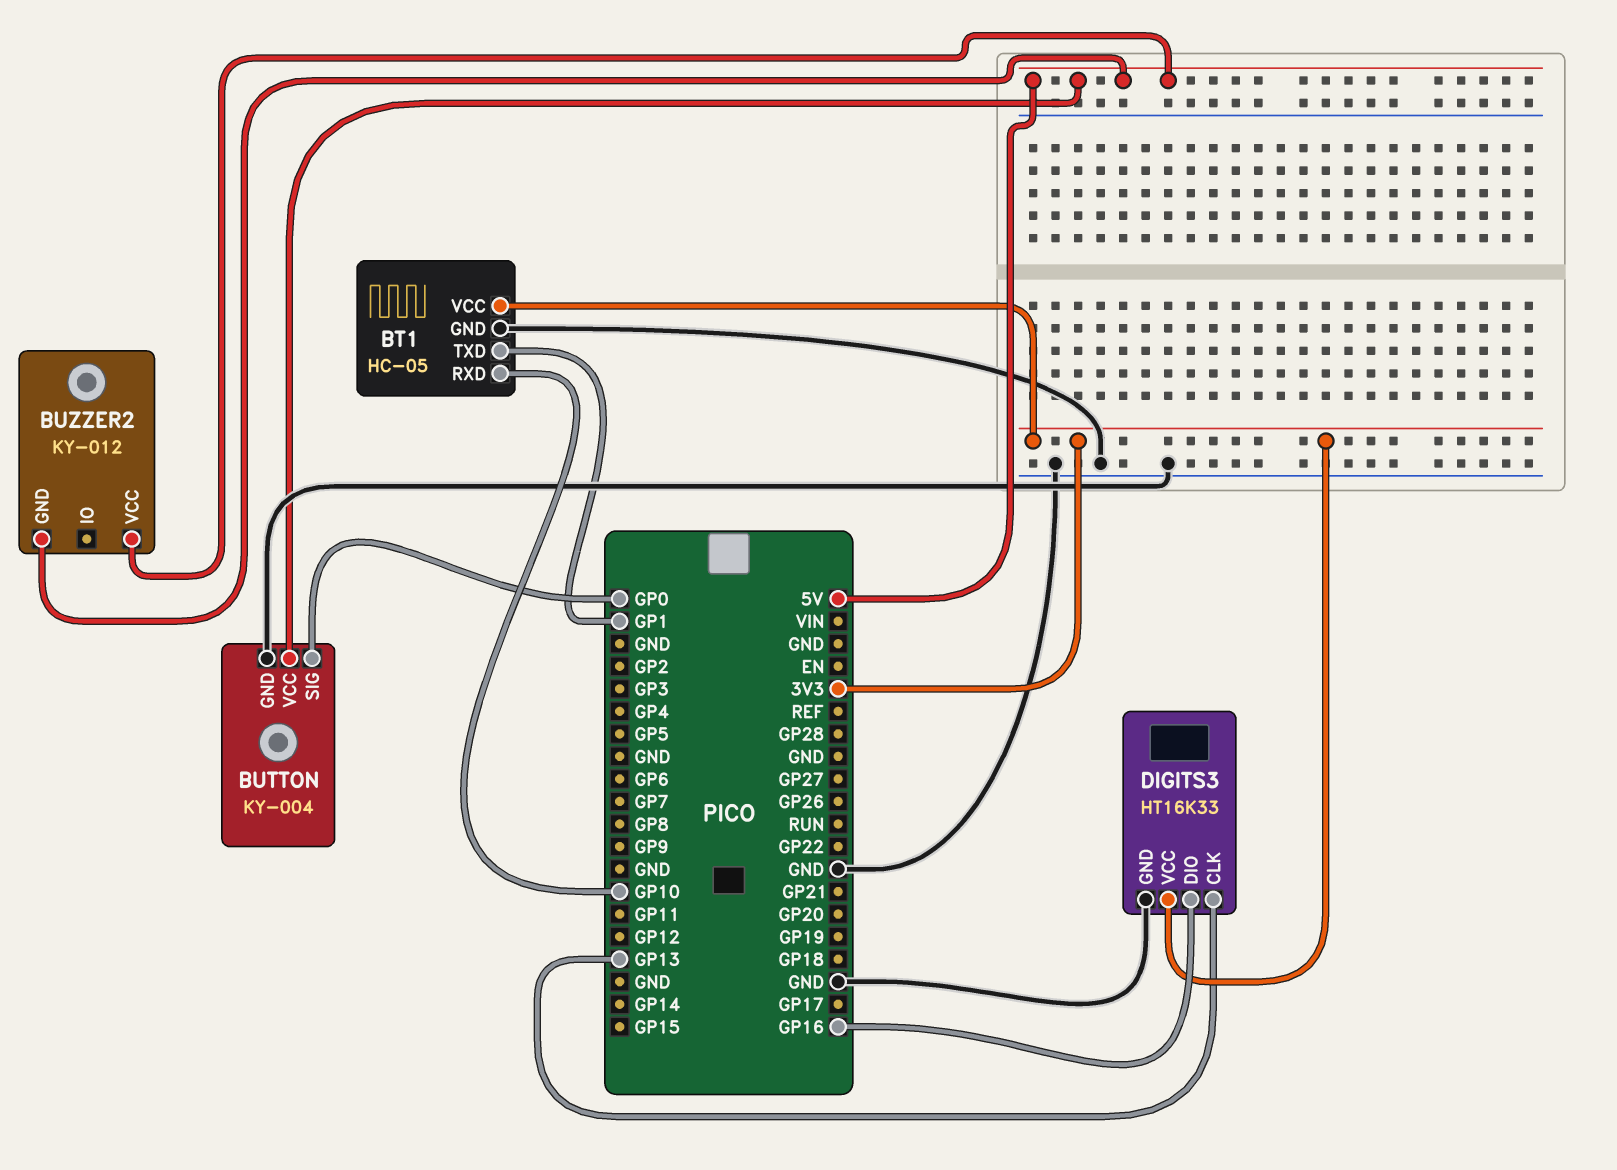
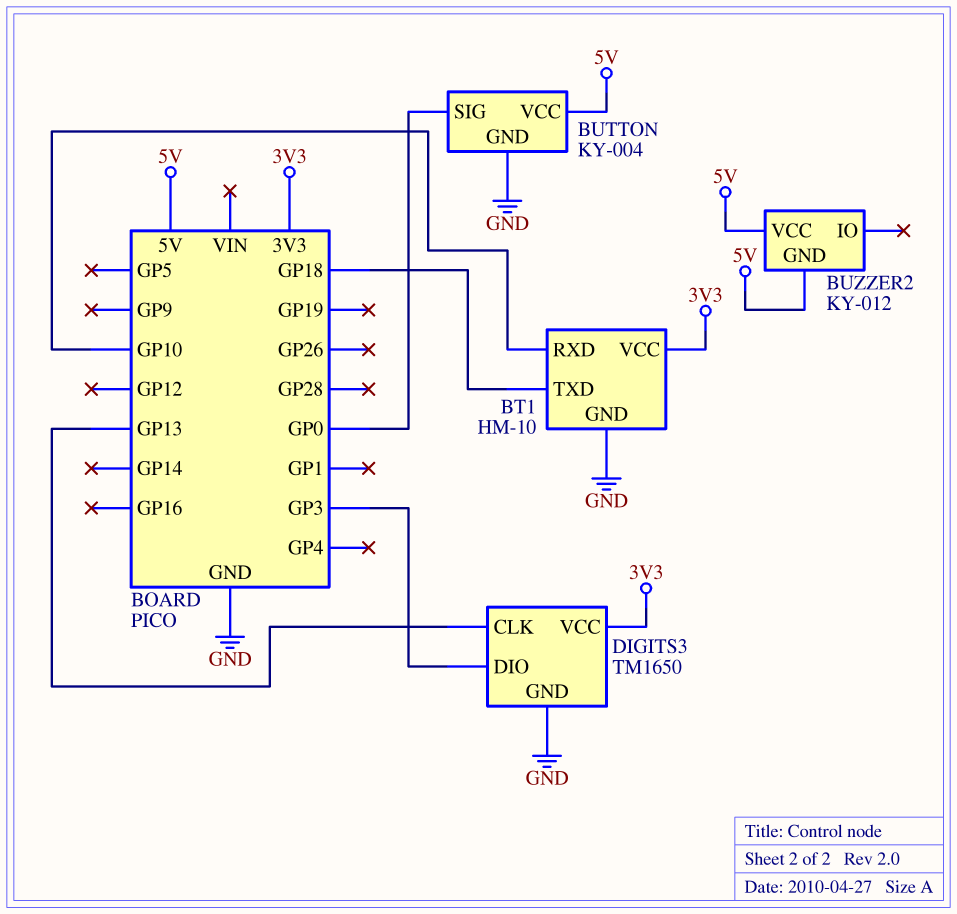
BT1: HC-05 -> HM-10
BT1 pin TXD: GP1 -> GP18
DIGITS3: HT16K33 -> TM1650
DIGITS3 pin DIO: GP16 -> GP3

